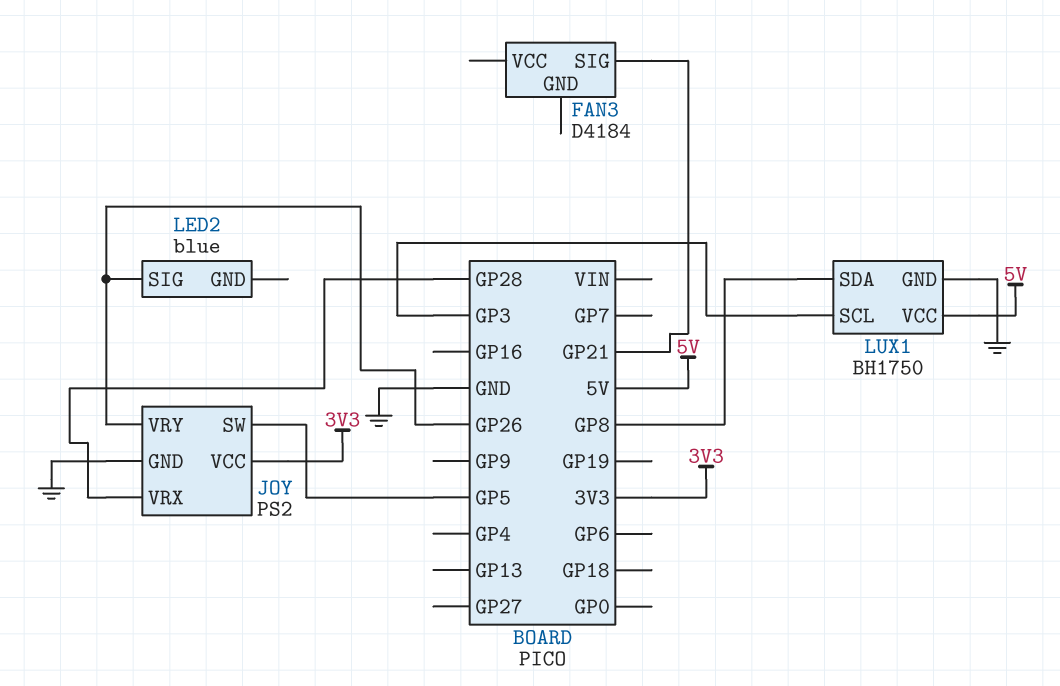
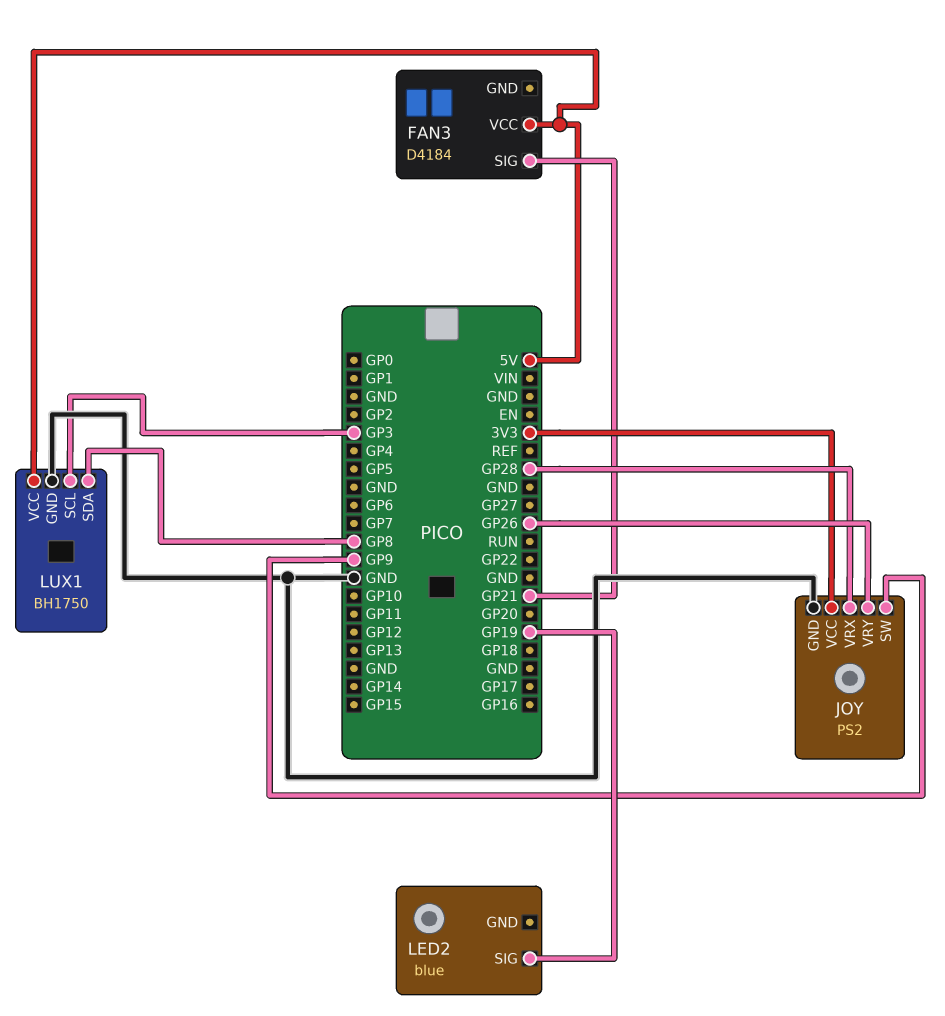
FAN3 pin VCC: none -> 5V
JOY pin SW: GP5 -> GP9
LED2 pin SIG: GP26 -> GP19

